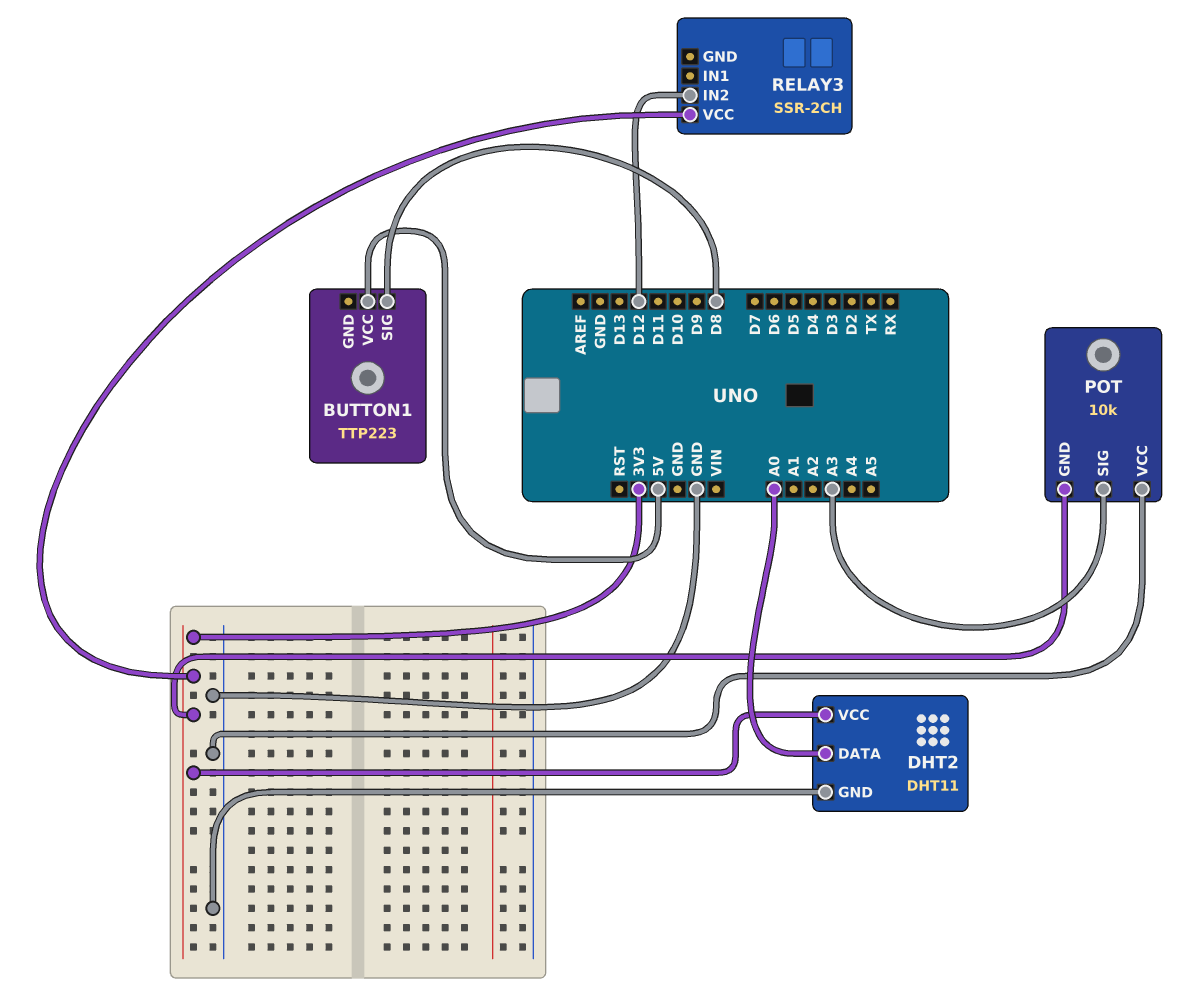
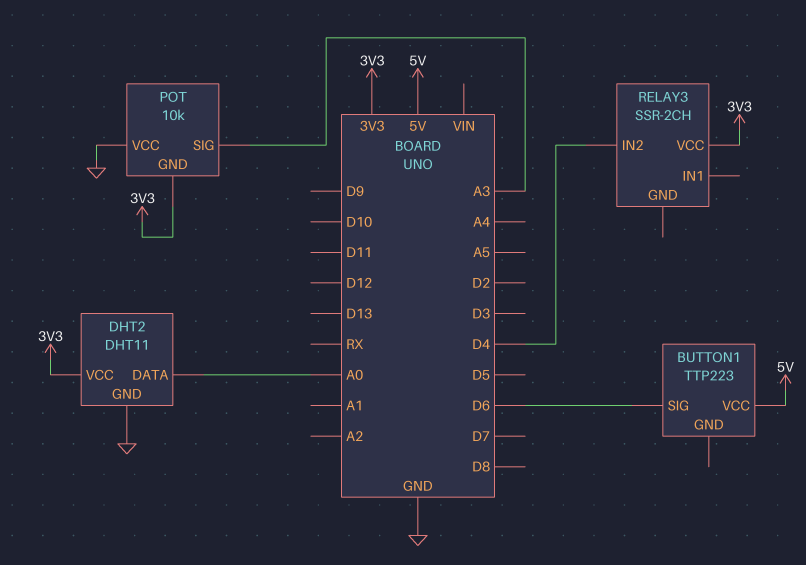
BUTTON1 pin SIG: D8 -> D6
RELAY3 pin IN2: D12 -> D4

